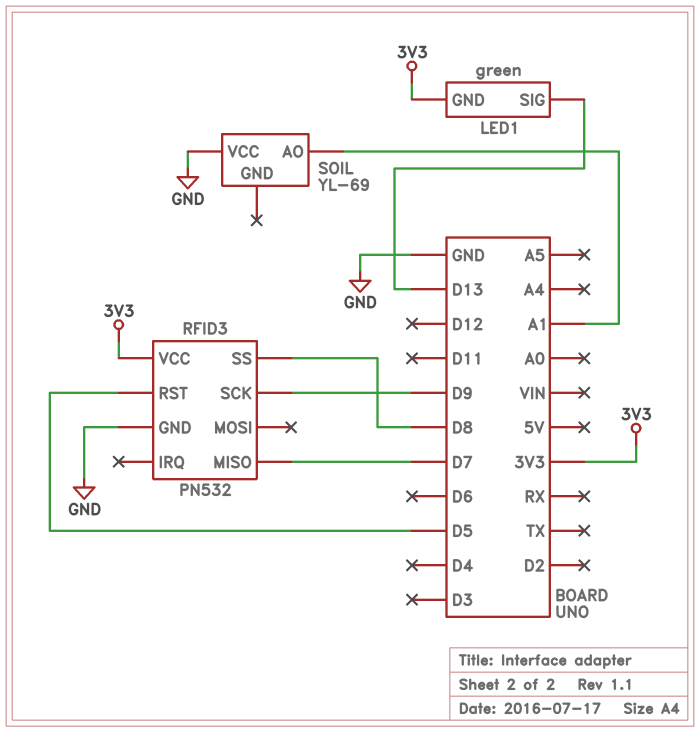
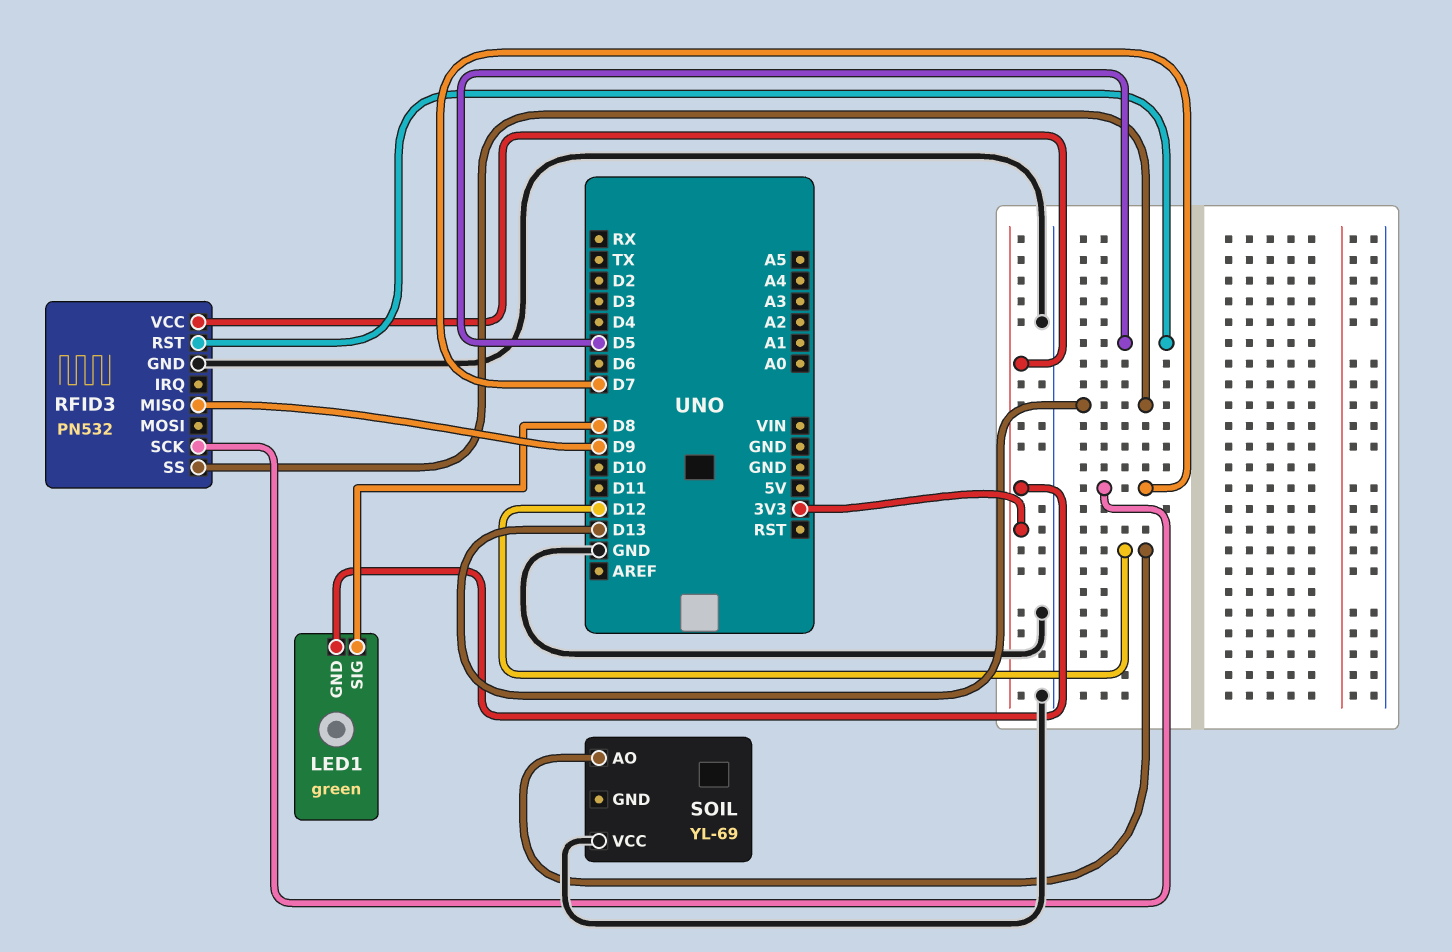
LED1 pin SIG: D13 -> D8
RFID3 pin MISO: D7 -> D9
RFID3 pin SCK: D9 -> D7
RFID3 pin SS: D8 -> D13
SOIL pin AO: A1 -> D12

